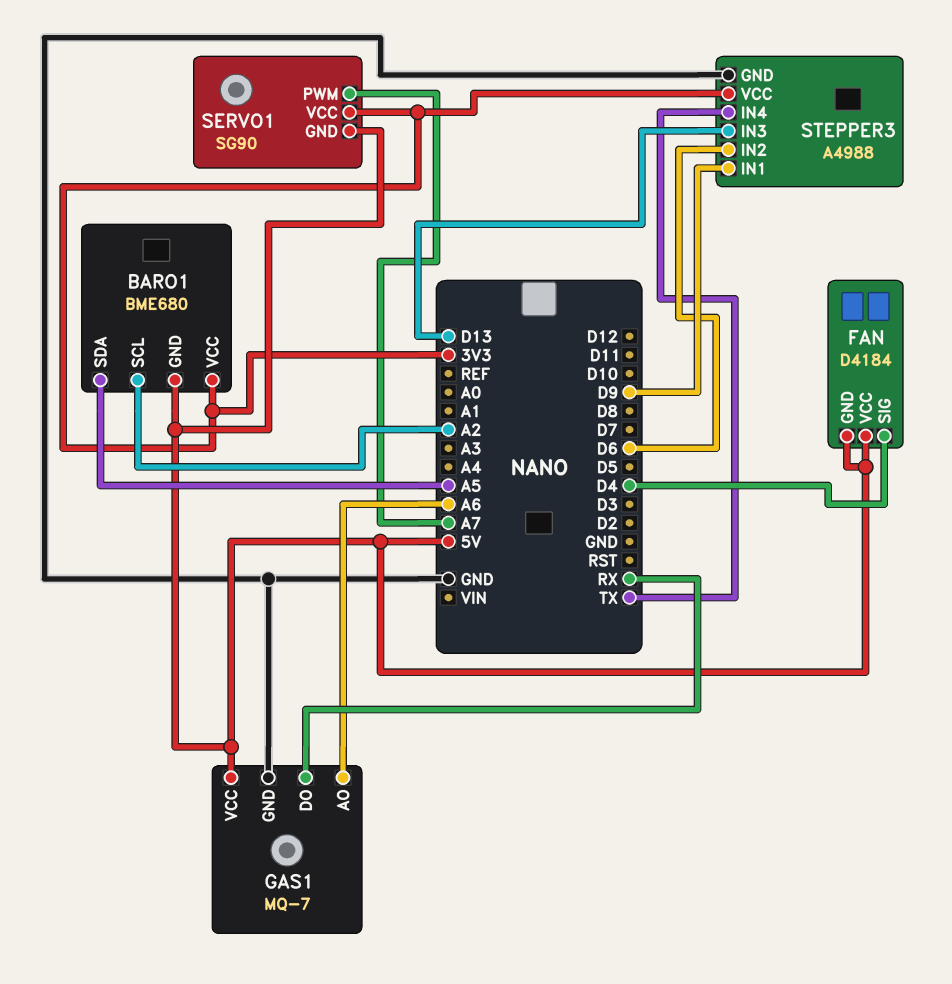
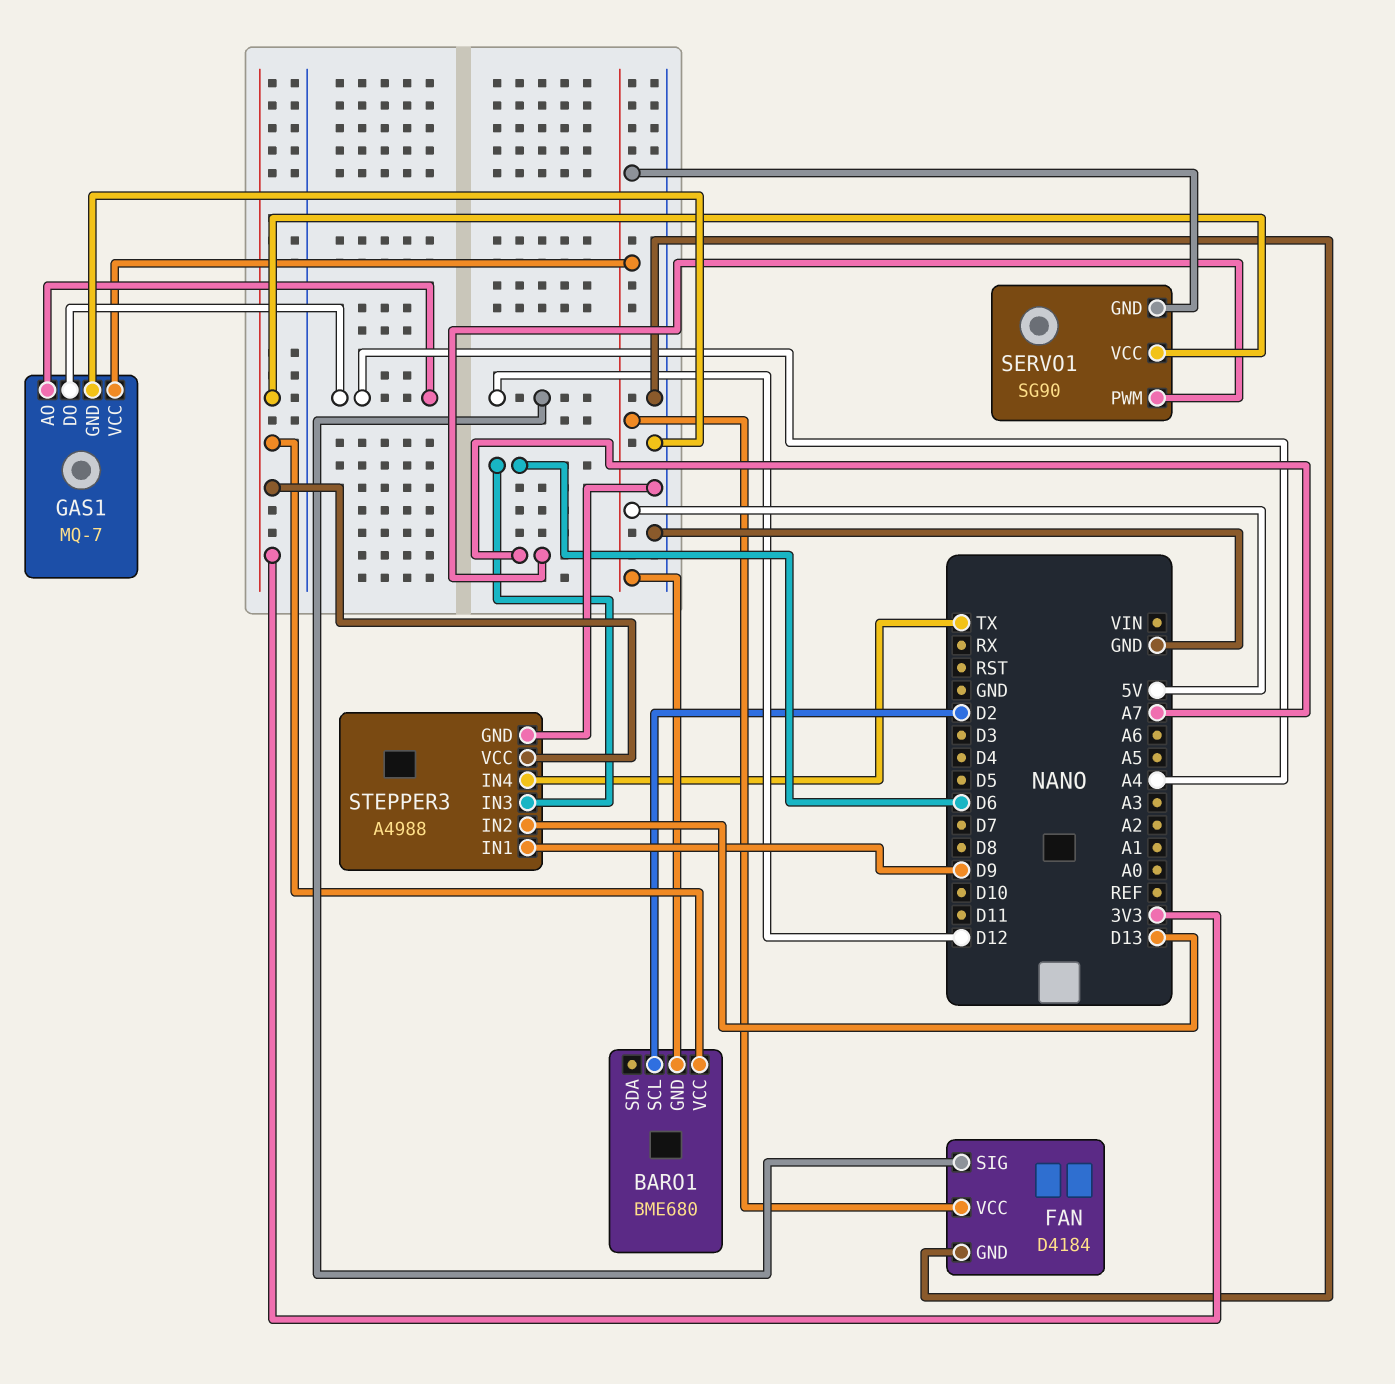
BARO1 pin SCL: A2 -> D2
BARO1 pin SDA: A5 -> none
FAN pin GND: 5V -> GND
FAN pin SIG: D4 -> D12
GAS1 pin AO: A6 -> A4
GAS1 pin DO: RX -> A4
STEPPER3 pin IN2: D6 -> D13
STEPPER3 pin IN3: D13 -> D6

